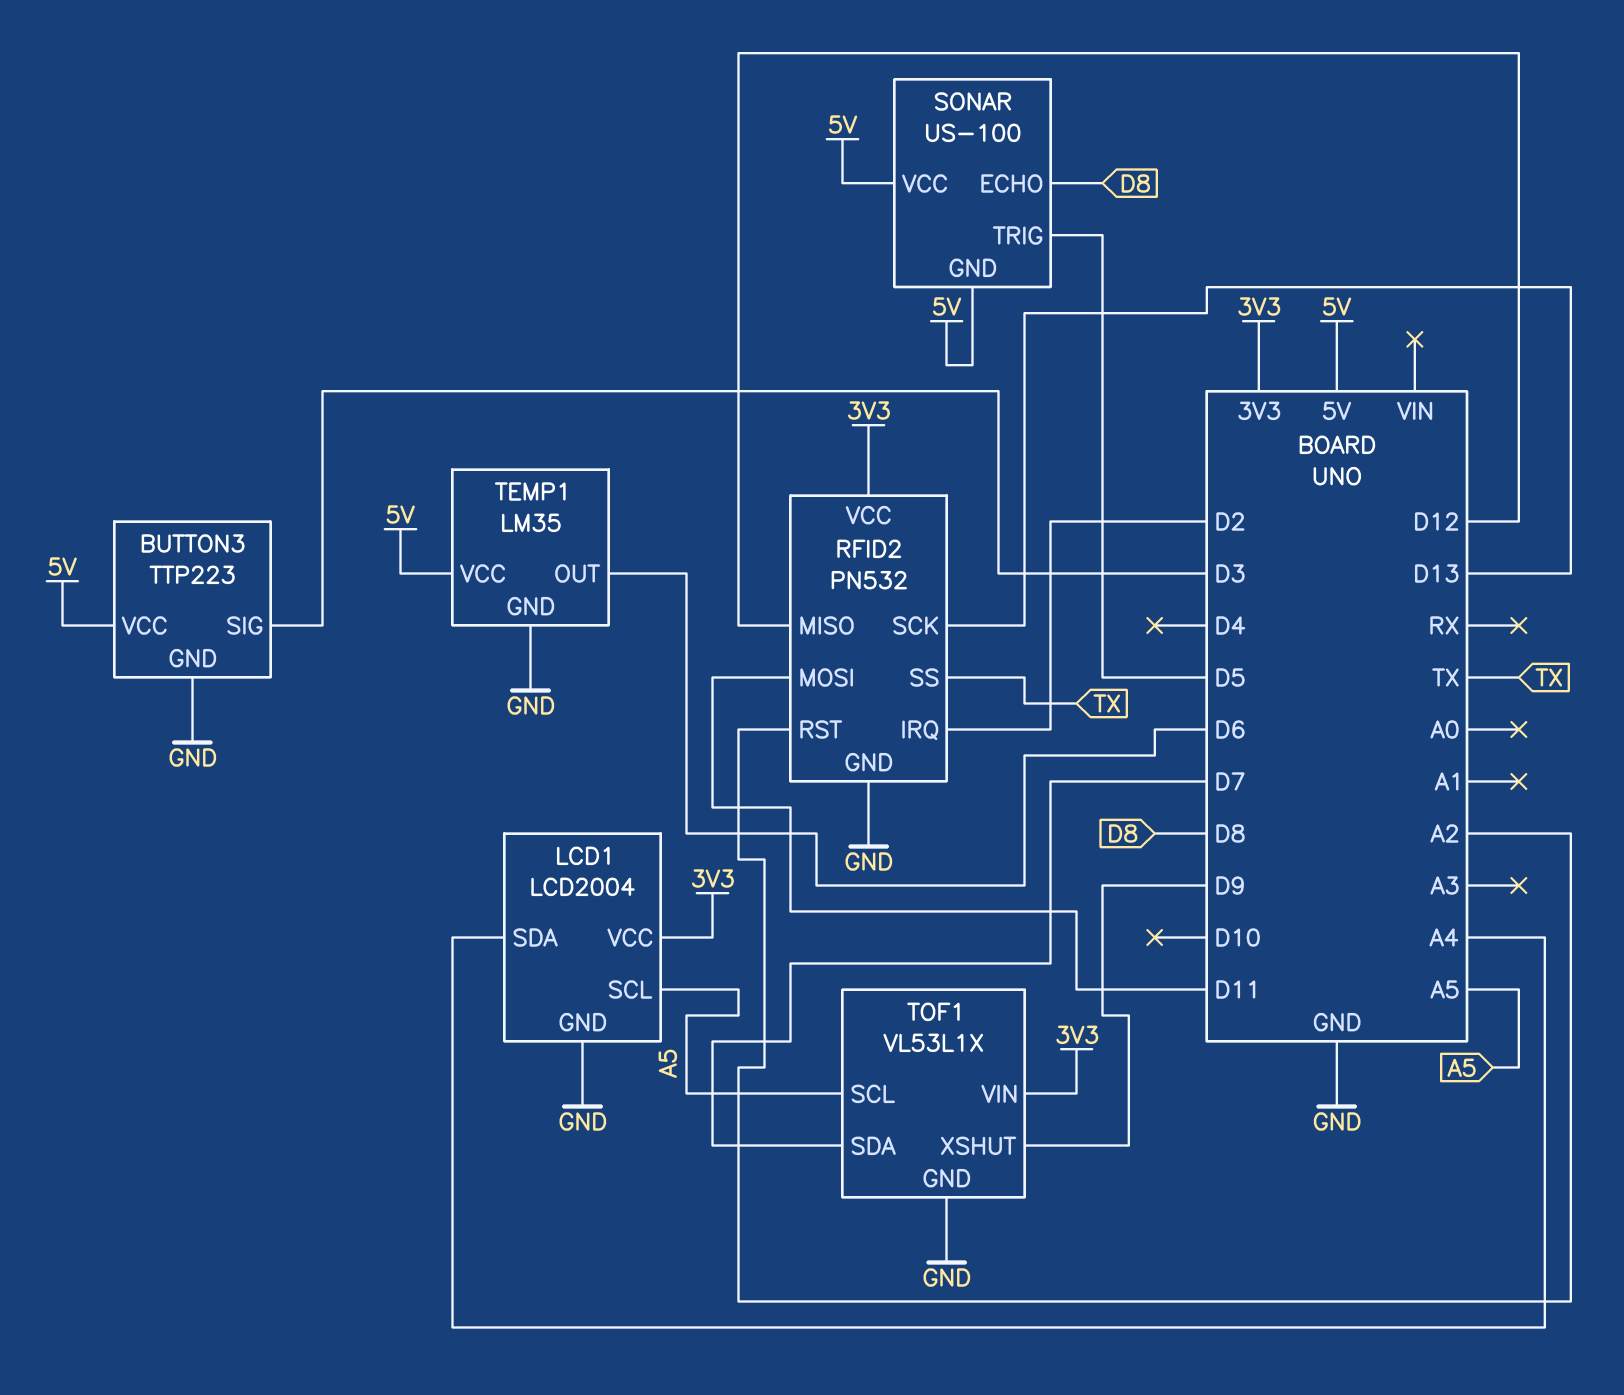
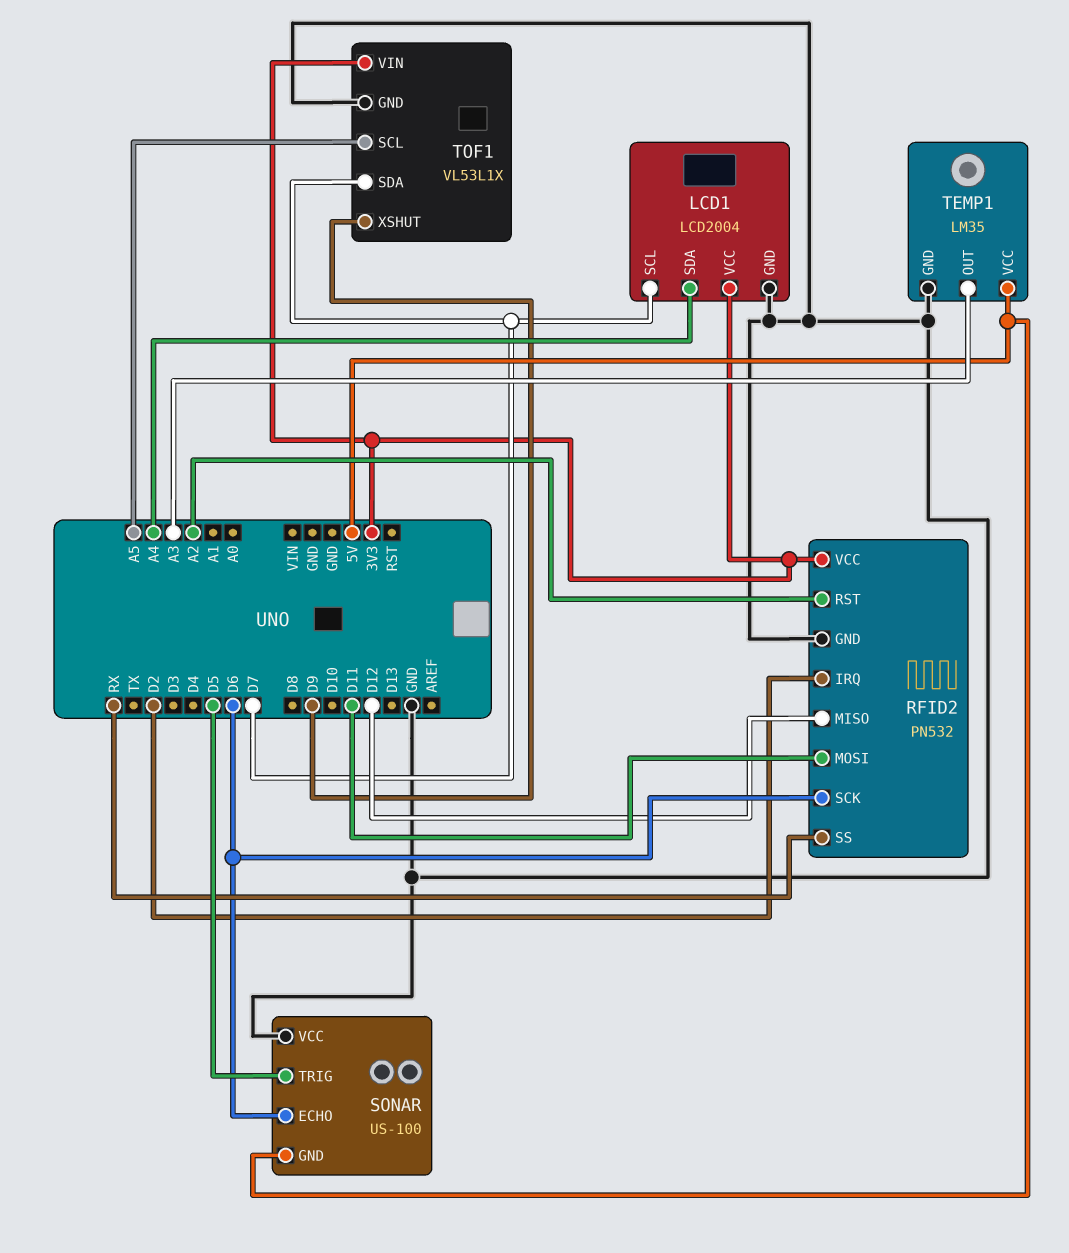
BUTTON3: TTP223 -> none
BUTTON3 pin GND: GND -> none
BUTTON3 pin SIG: D3 -> none
BUTTON3 pin VCC: 5V -> none
LCD1 pin SCL: A5 -> D7
RFID2 pin SCK: D13 -> D6
RFID2 pin SS: TX -> RX
SONAR pin ECHO: D8 -> D6
SONAR pin VCC: 5V -> GND
TEMP1 pin OUT: D6 -> A3

